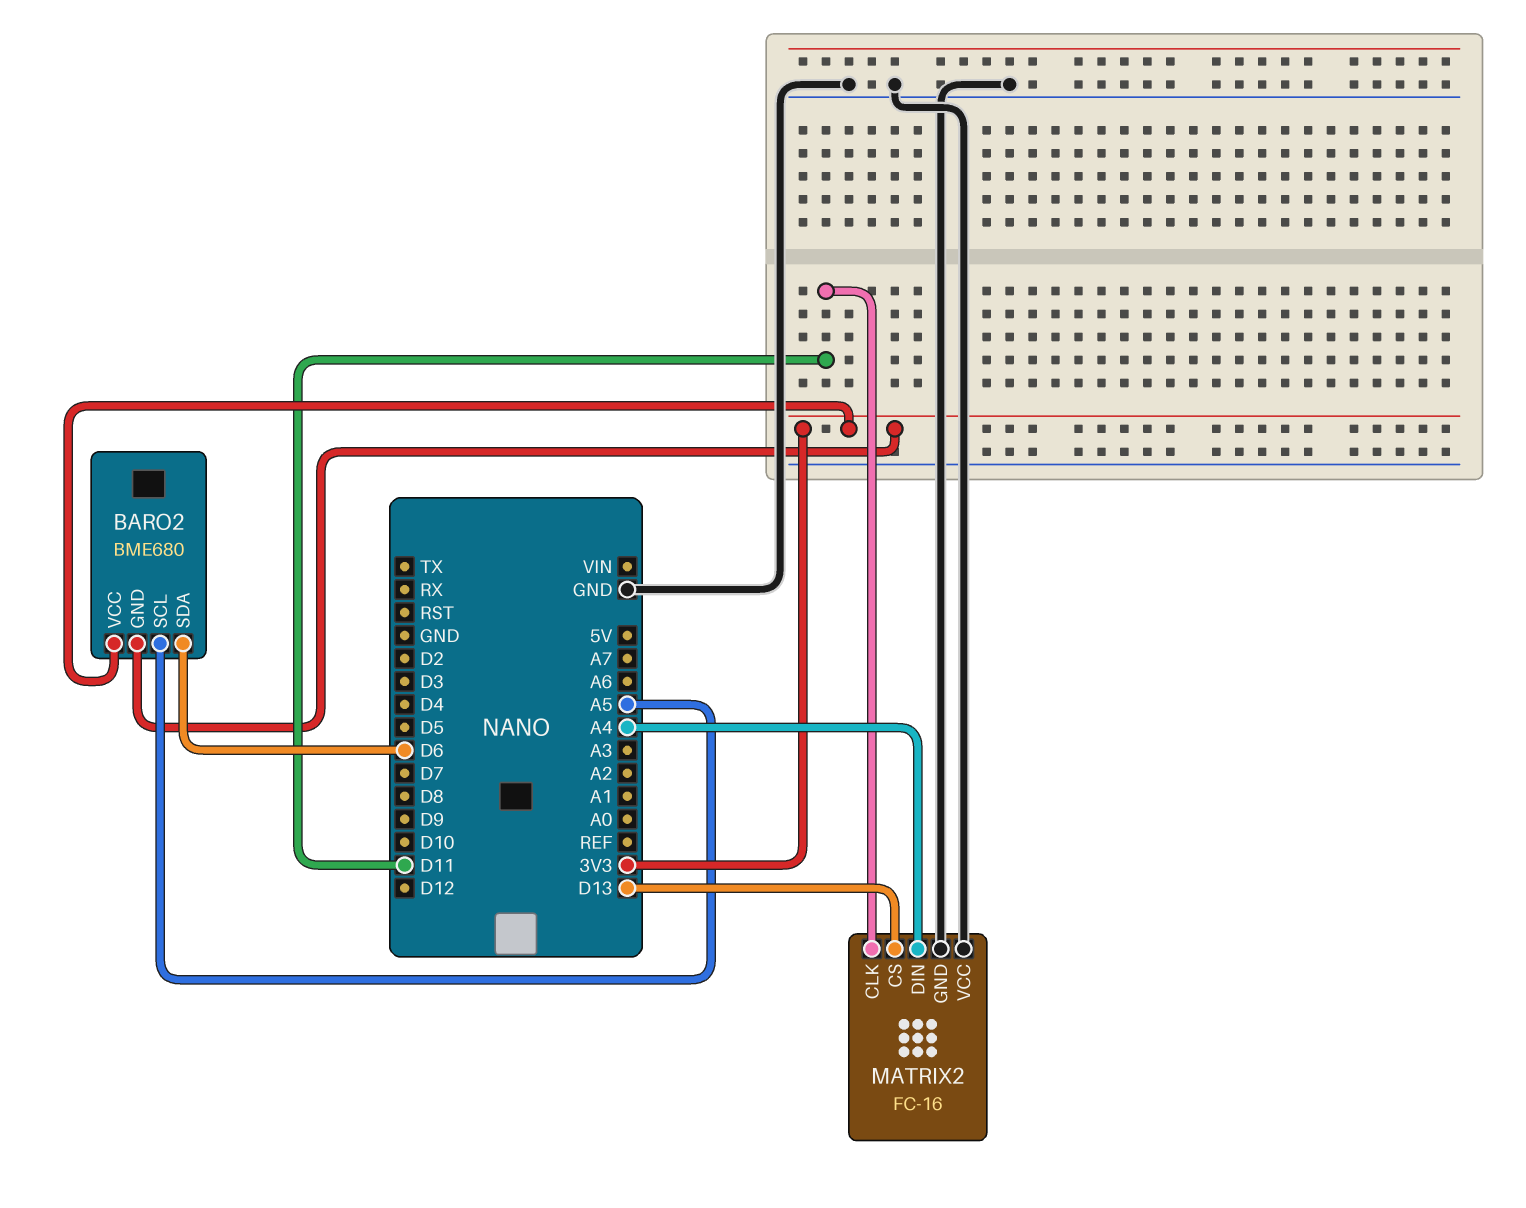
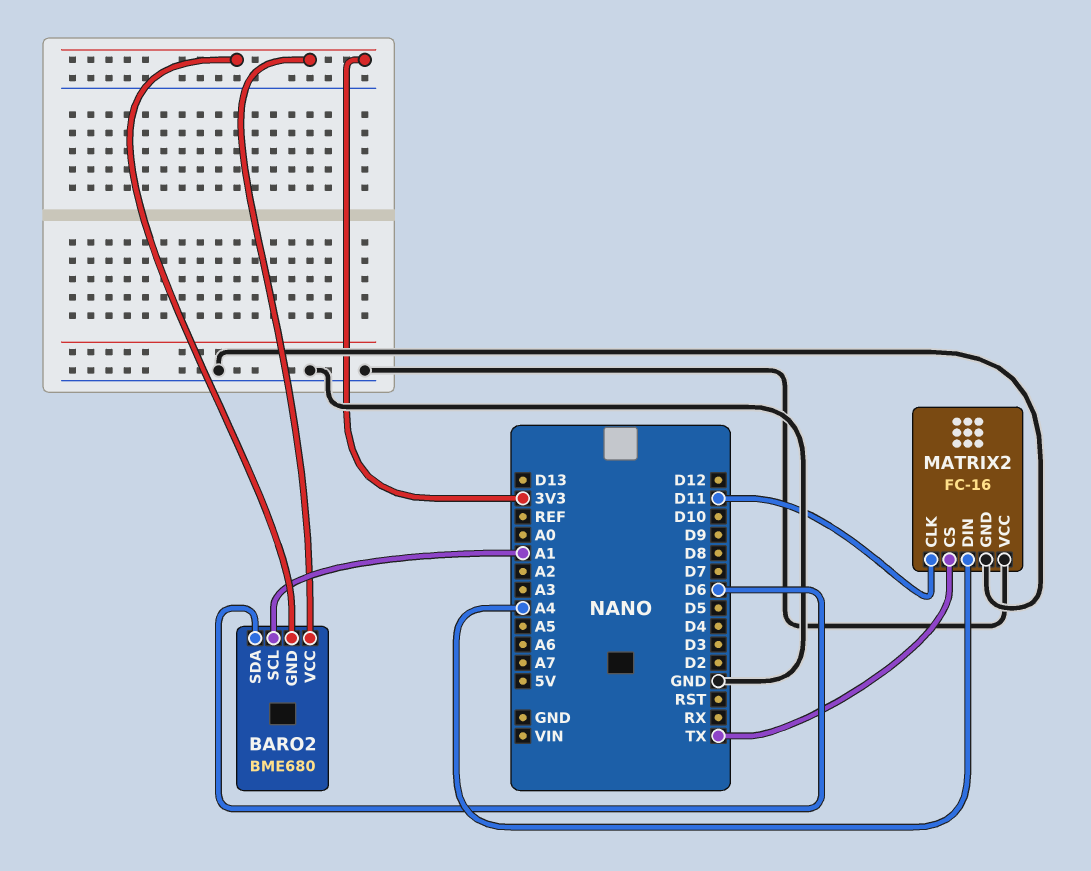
BARO2 pin SCL: A5 -> A1
MATRIX2 pin CS: D13 -> TX

